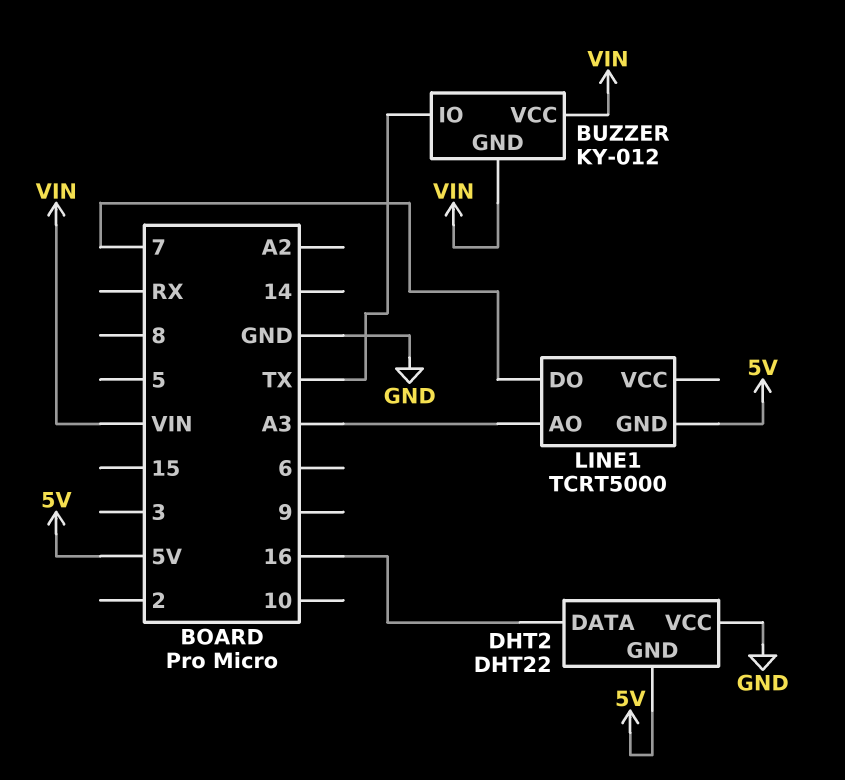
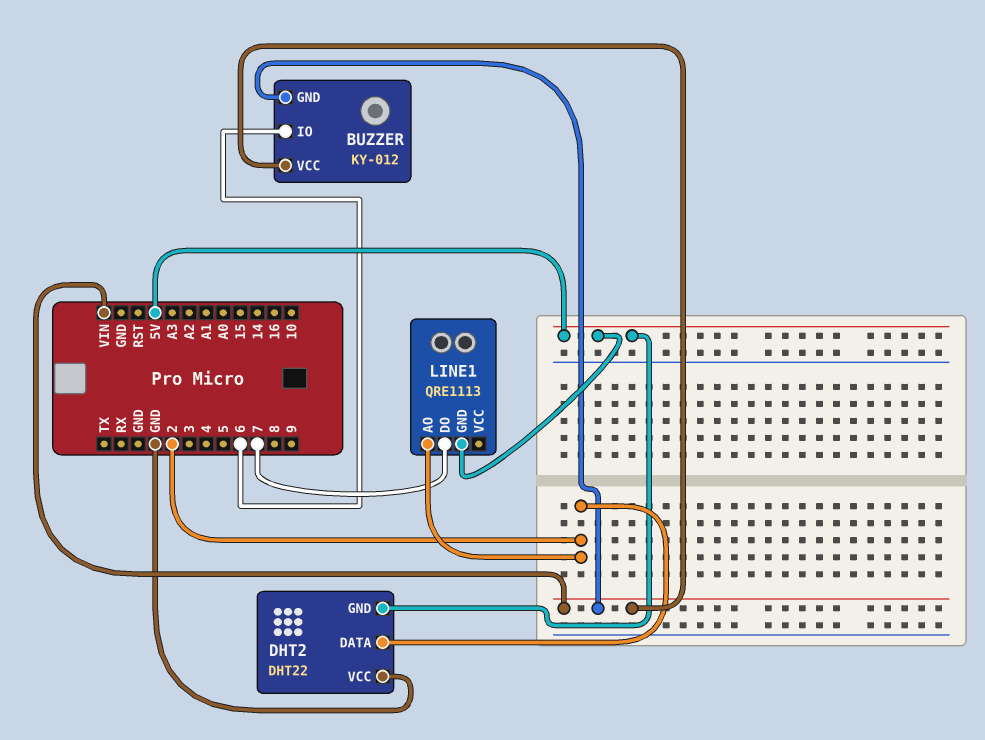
BUZZER pin IO: TX -> 6
DHT2 pin DATA: 16 -> 2
LINE1: TCRT5000 -> QRE1113
LINE1 pin AO: A3 -> 2

